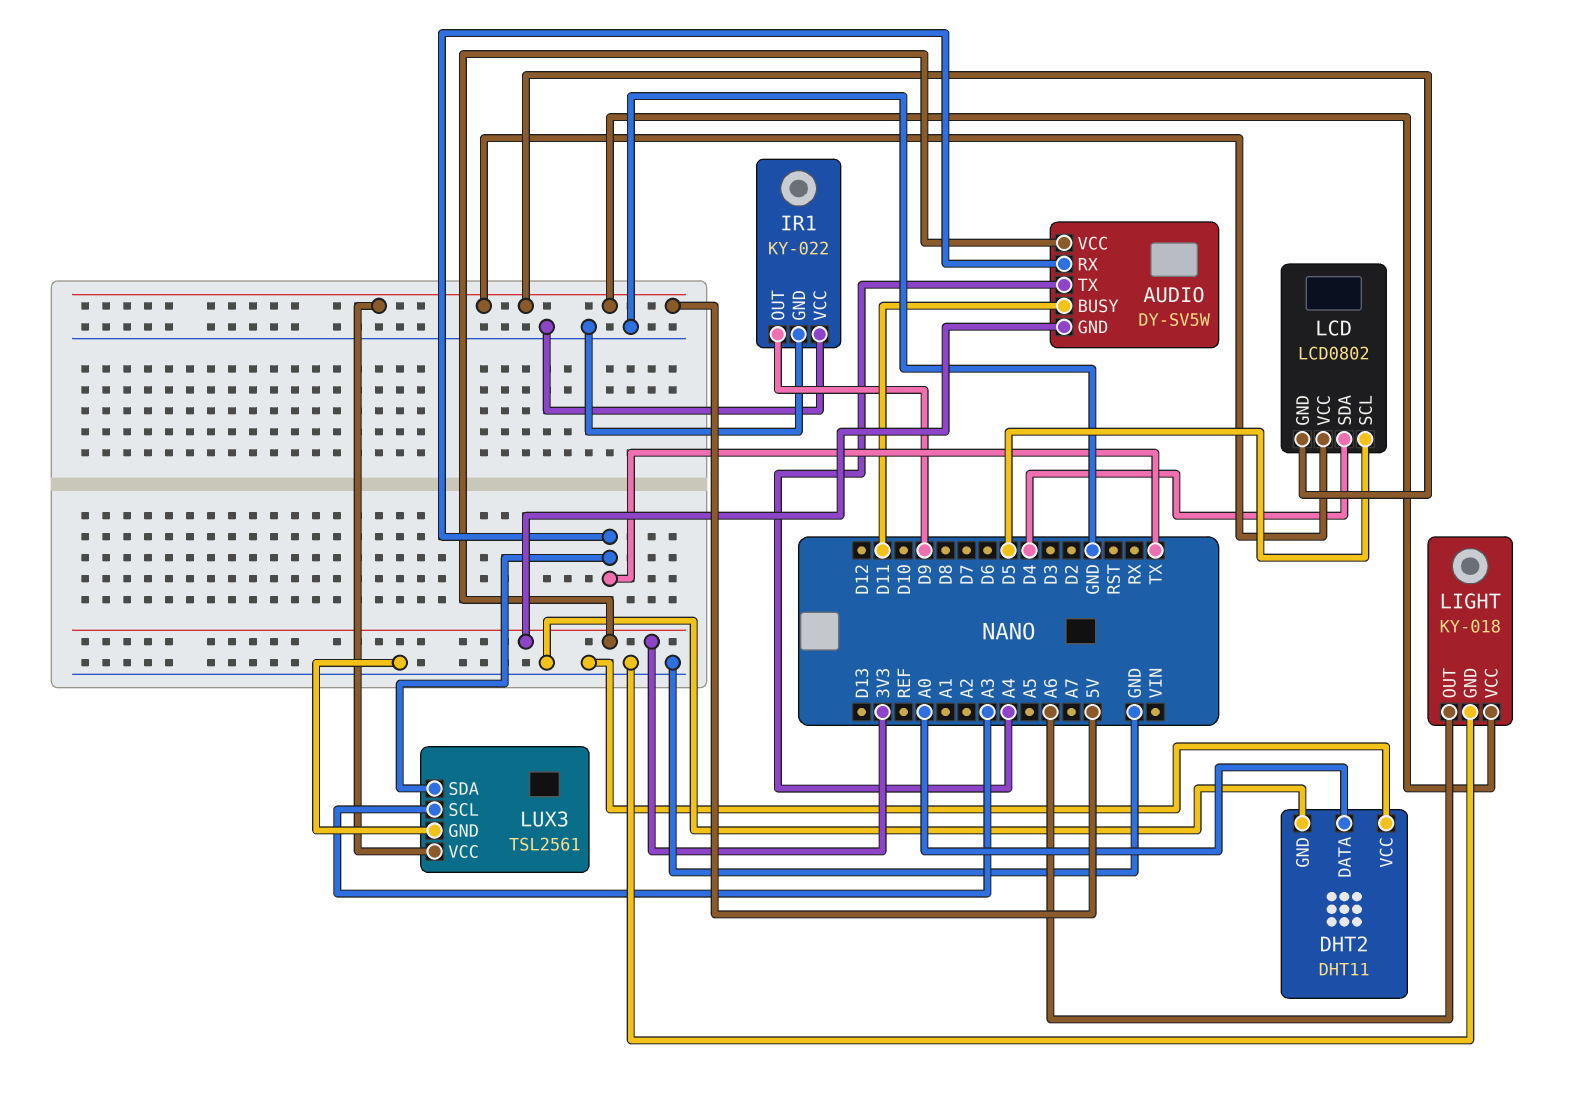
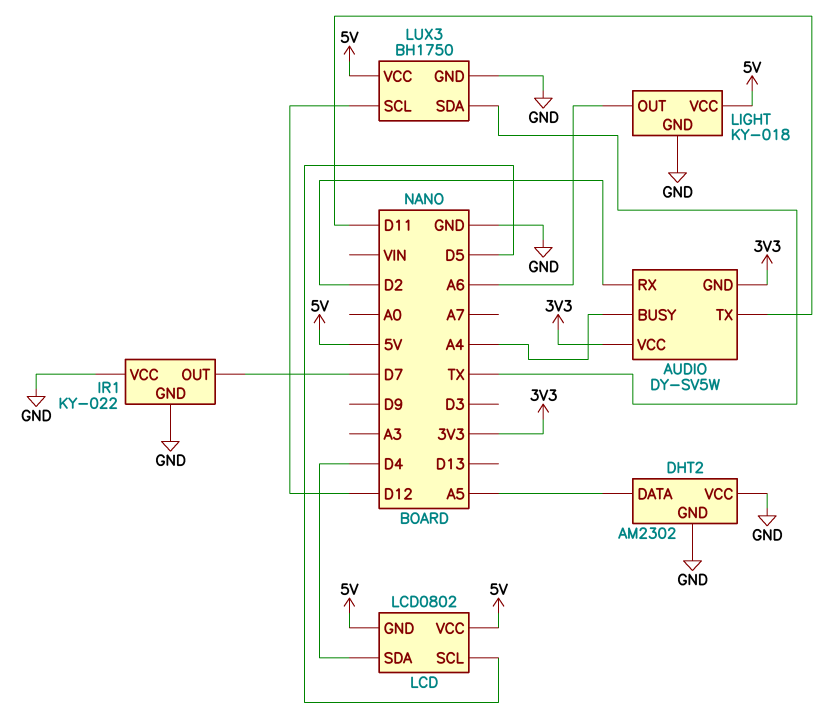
AUDIO pin BUSY: D11 -> A4
AUDIO pin RX: TX -> D2
AUDIO pin TX: A4 -> D11
DHT2: DHT11 -> AM2302
DHT2 pin DATA: A0 -> A5
IR1 pin OUT: D9 -> D7
LUX3: TSL2561 -> BH1750
LUX3 pin SCL: A3 -> D12

